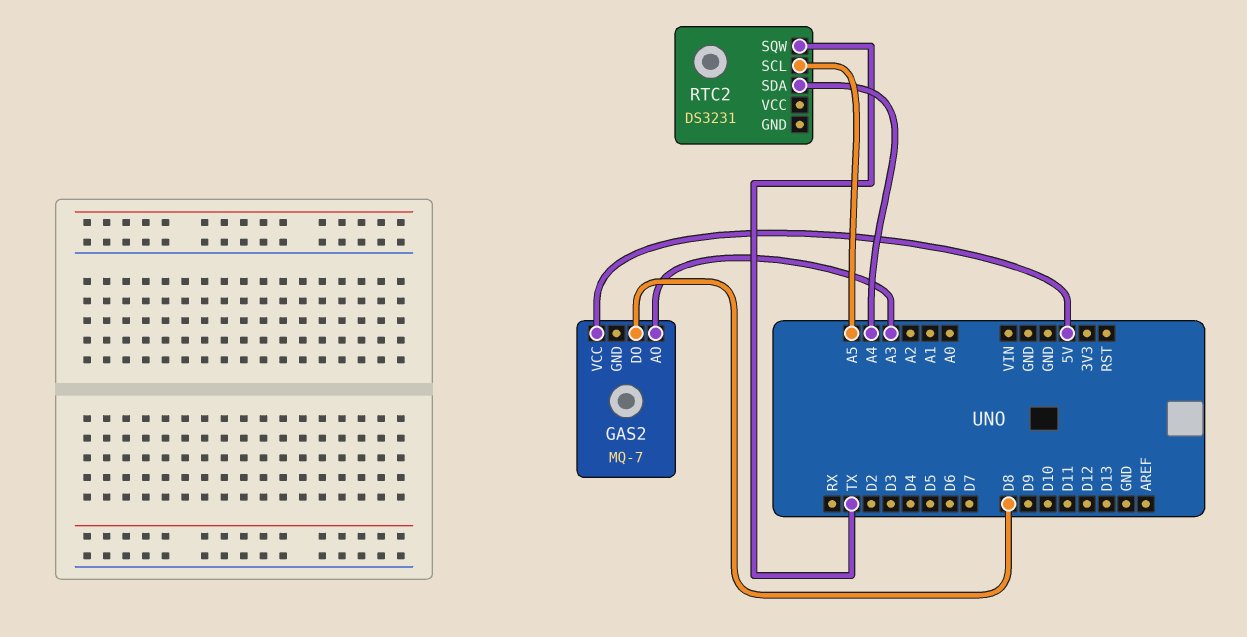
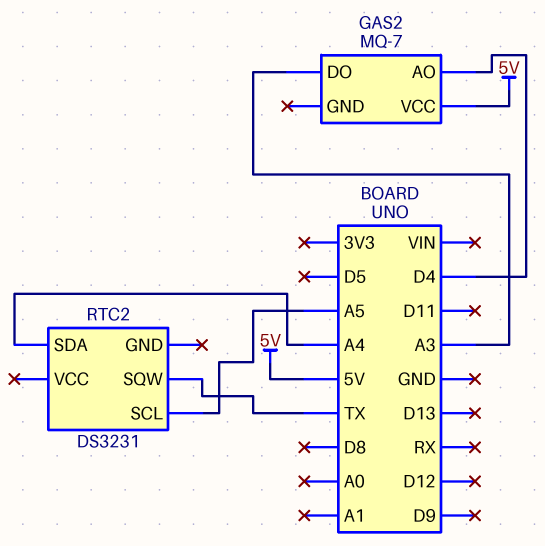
GAS2 pin AO: A3 -> D4
GAS2 pin DO: D8 -> A3

